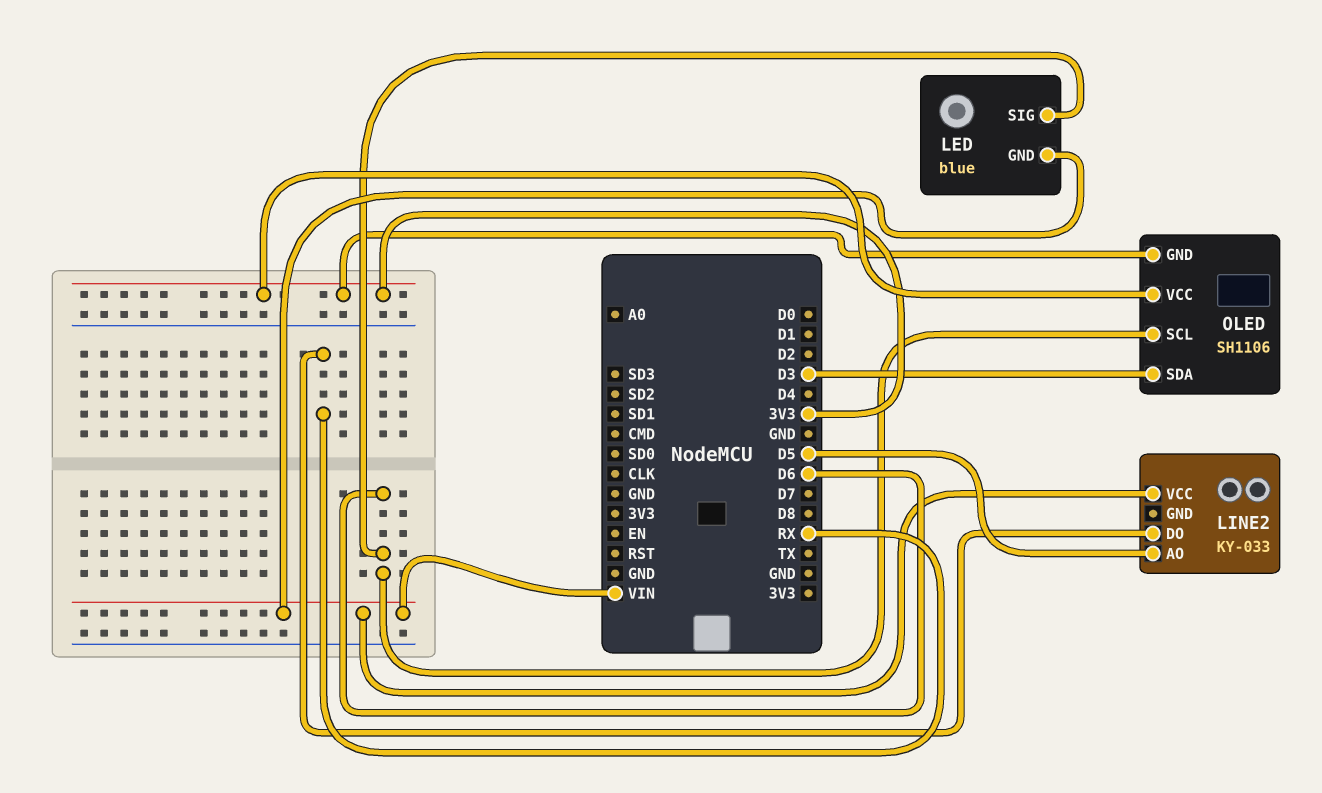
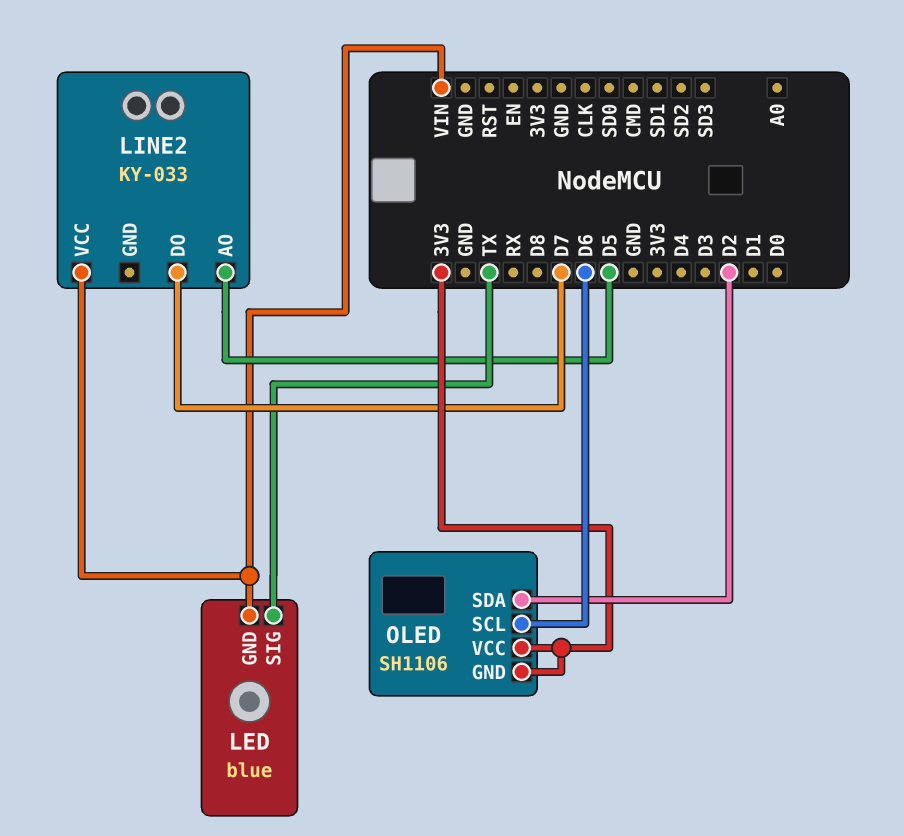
LED pin SIG: D6 -> TX
LINE2 pin DO: RX -> D7
OLED pin SDA: D3 -> D2

